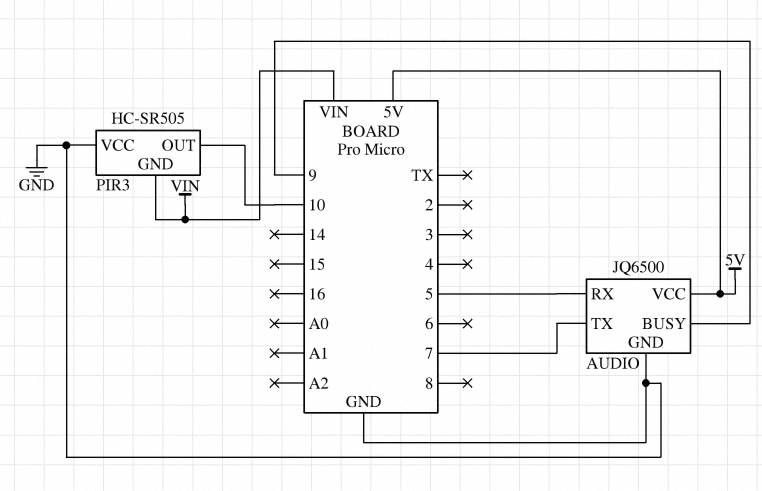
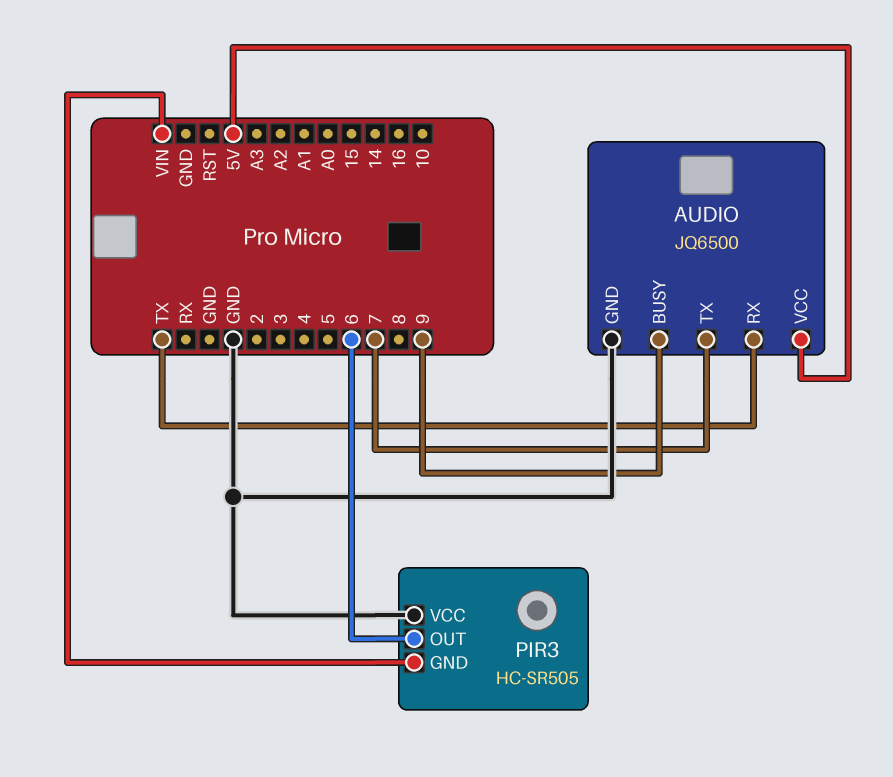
AUDIO pin RX: 5 -> TX
PIR3 pin OUT: 10 -> 6

